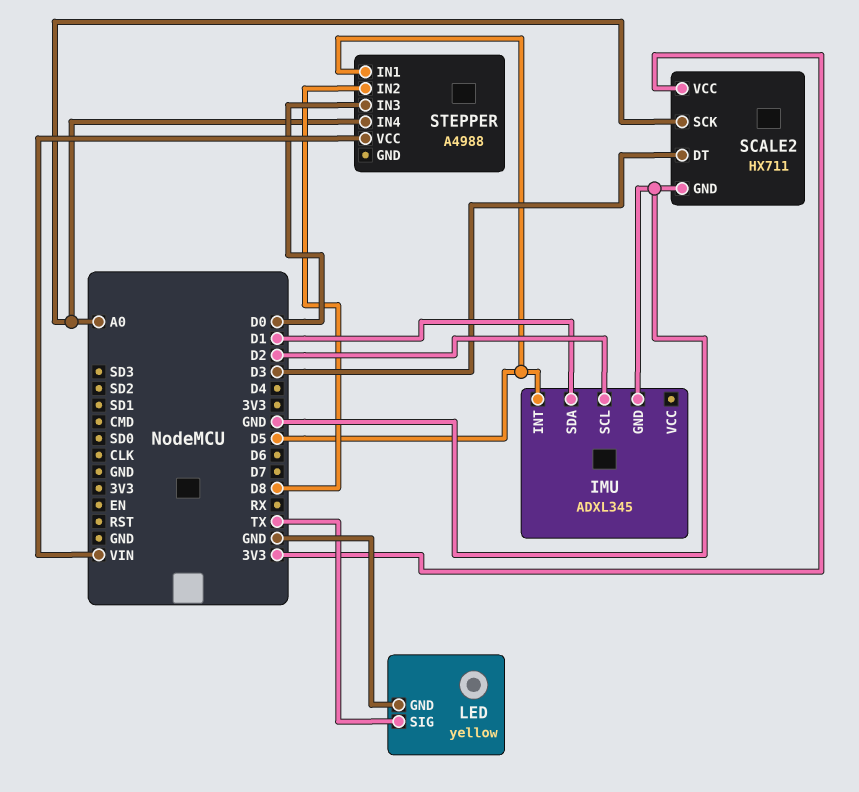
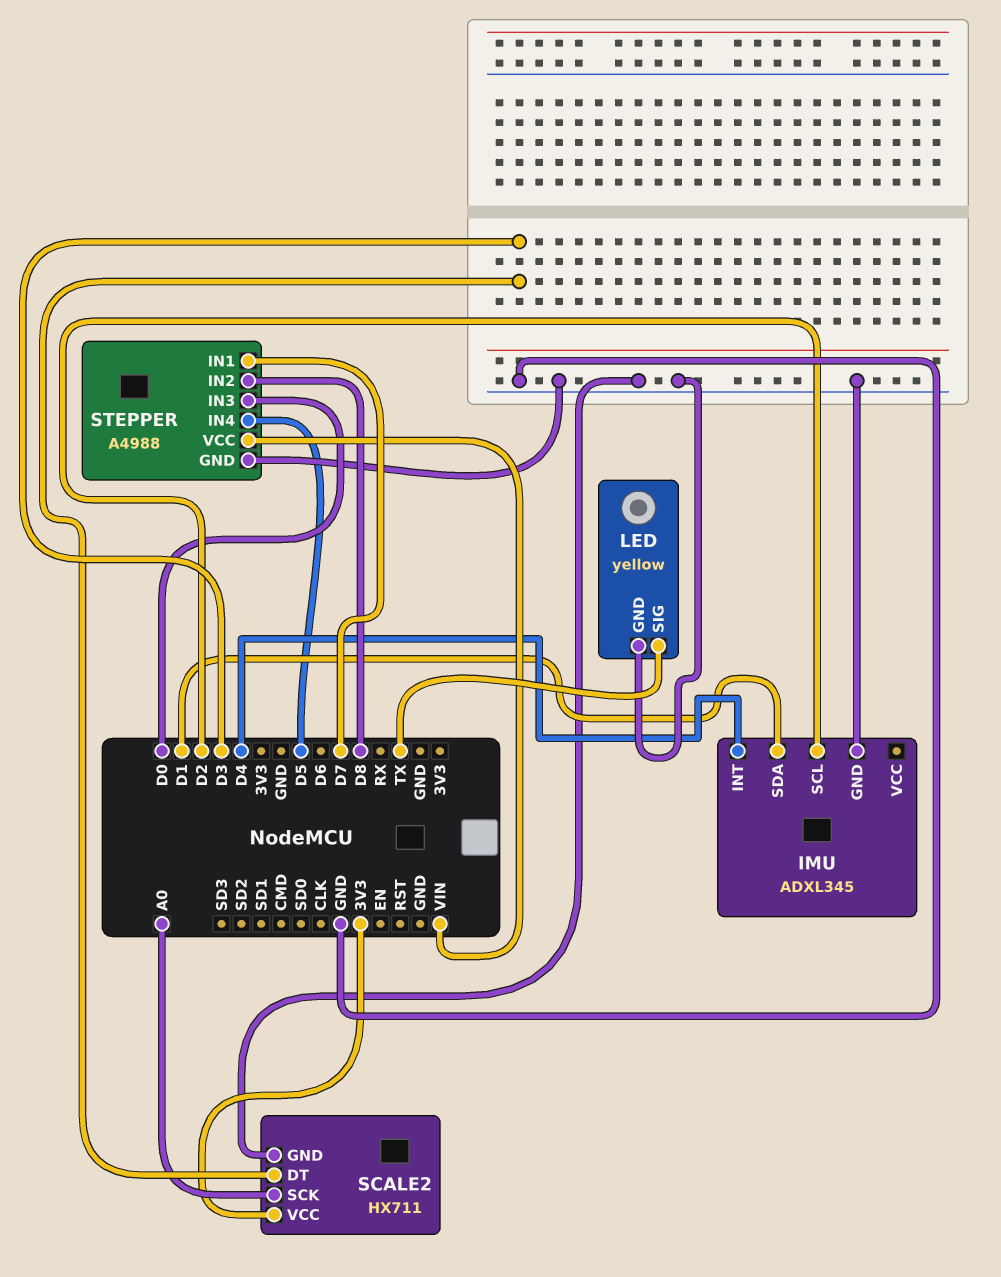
IMU pin INT: D5 -> D4
STEPPER pin GND: none -> GND
STEPPER pin IN1: D5 -> D7
STEPPER pin IN4: A0 -> D5

